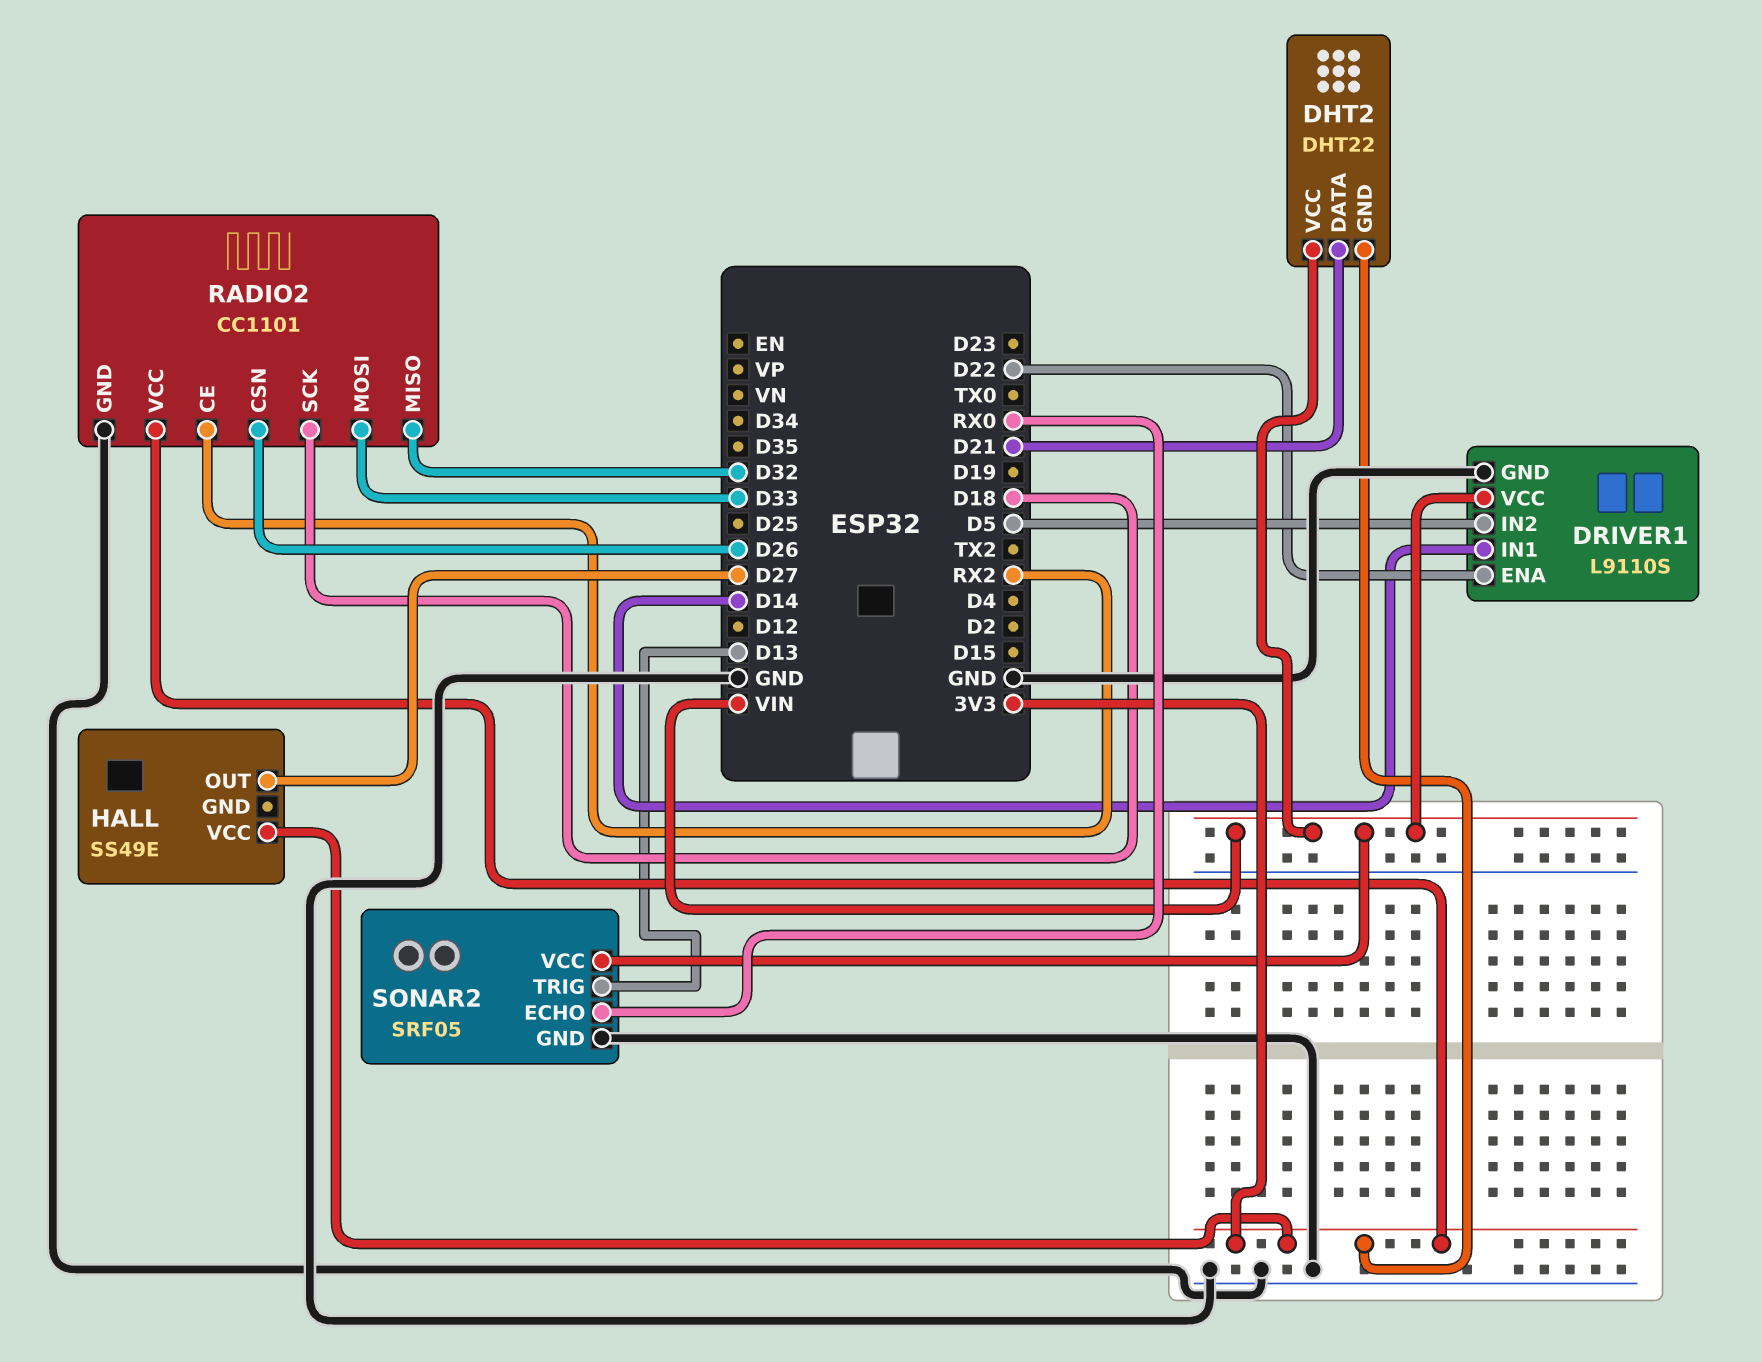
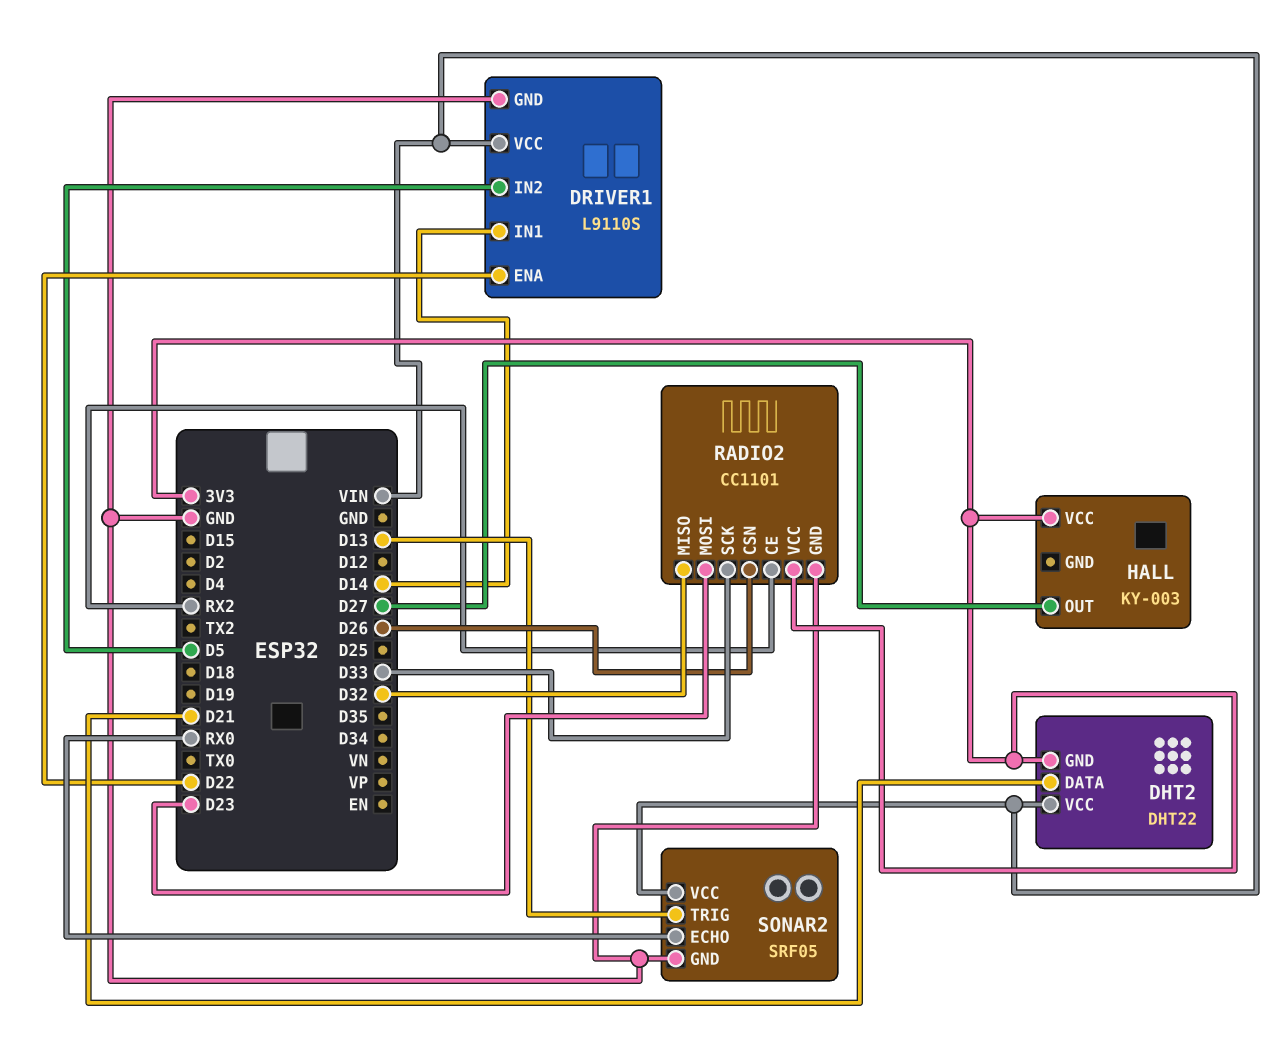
HALL: SS49E -> KY-003
RADIO2 pin MOSI: D33 -> D23
RADIO2 pin SCK: D18 -> D33

